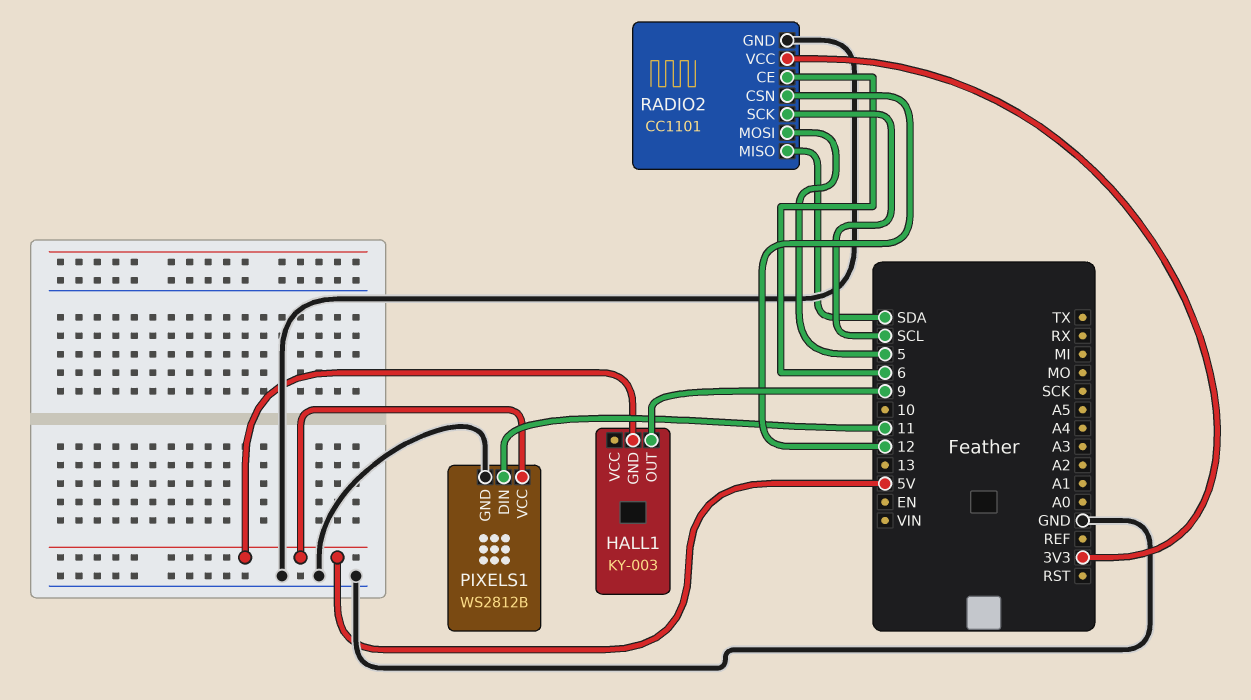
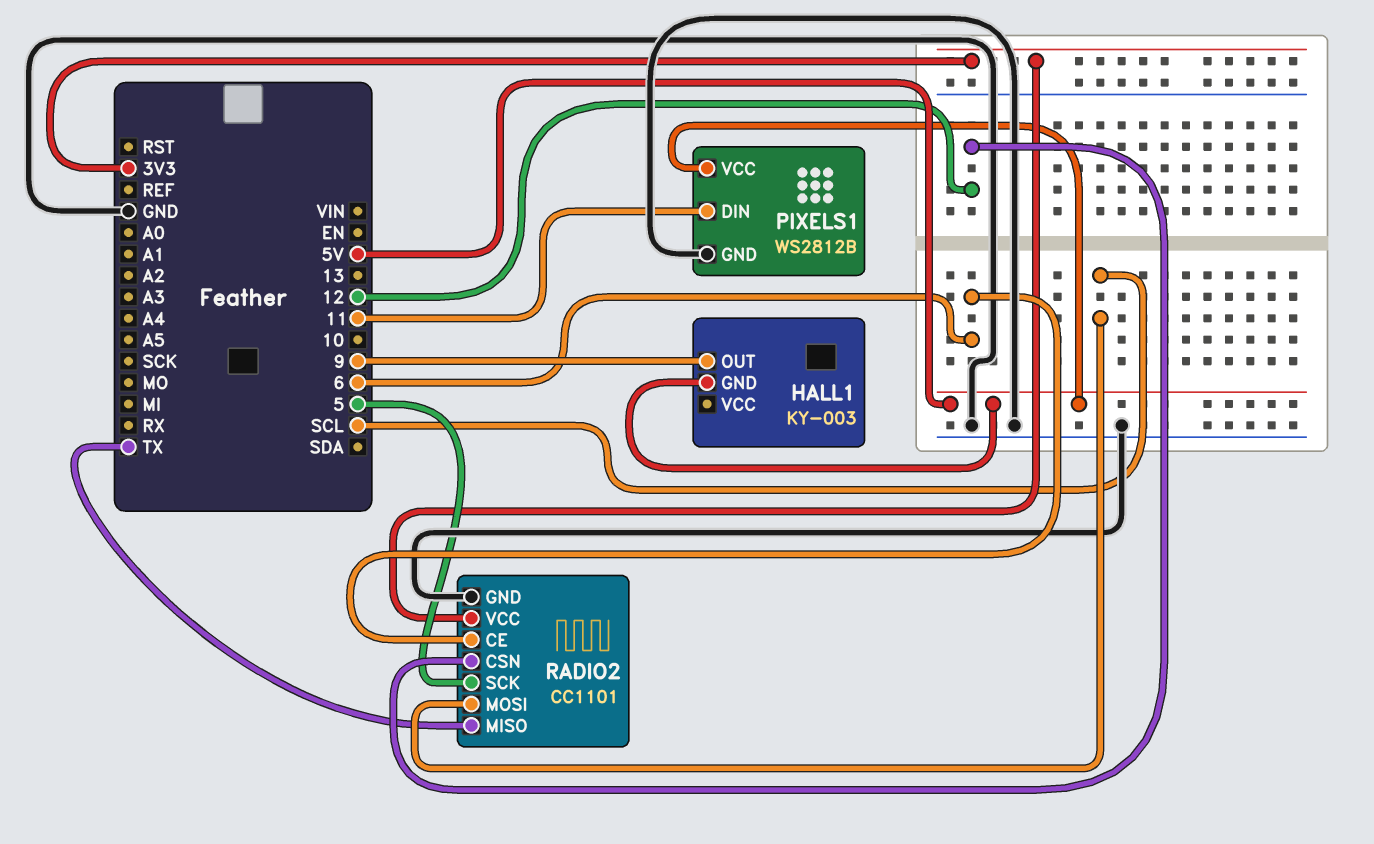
RADIO2 pin MISO: SDA -> TX
RADIO2 pin MOSI: 5 -> SCL
RADIO2 pin SCK: SCL -> 5

